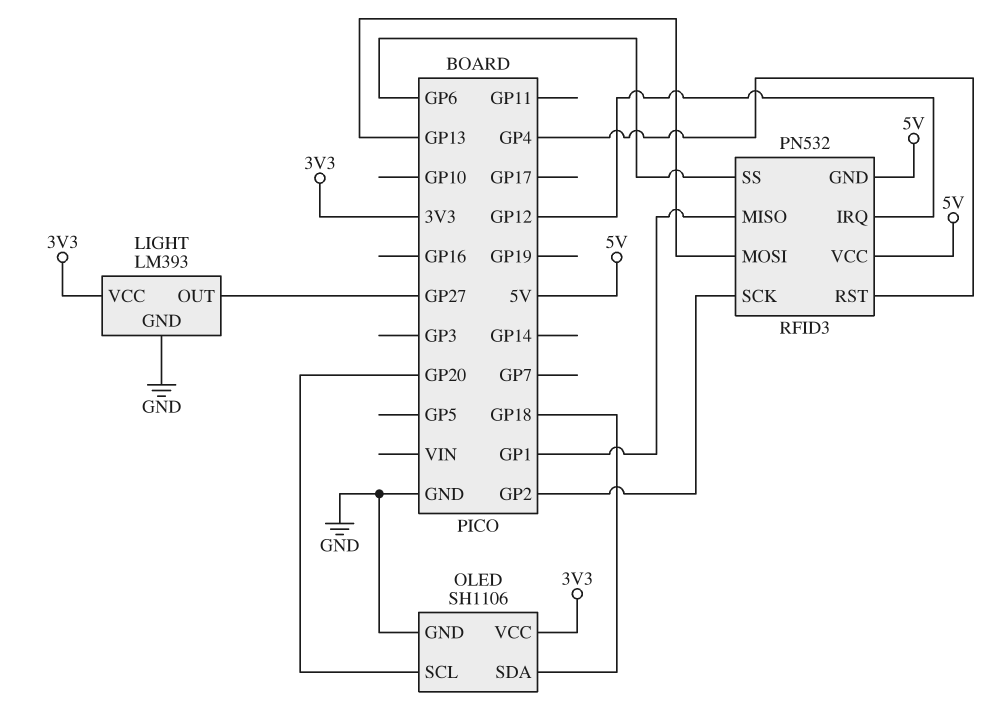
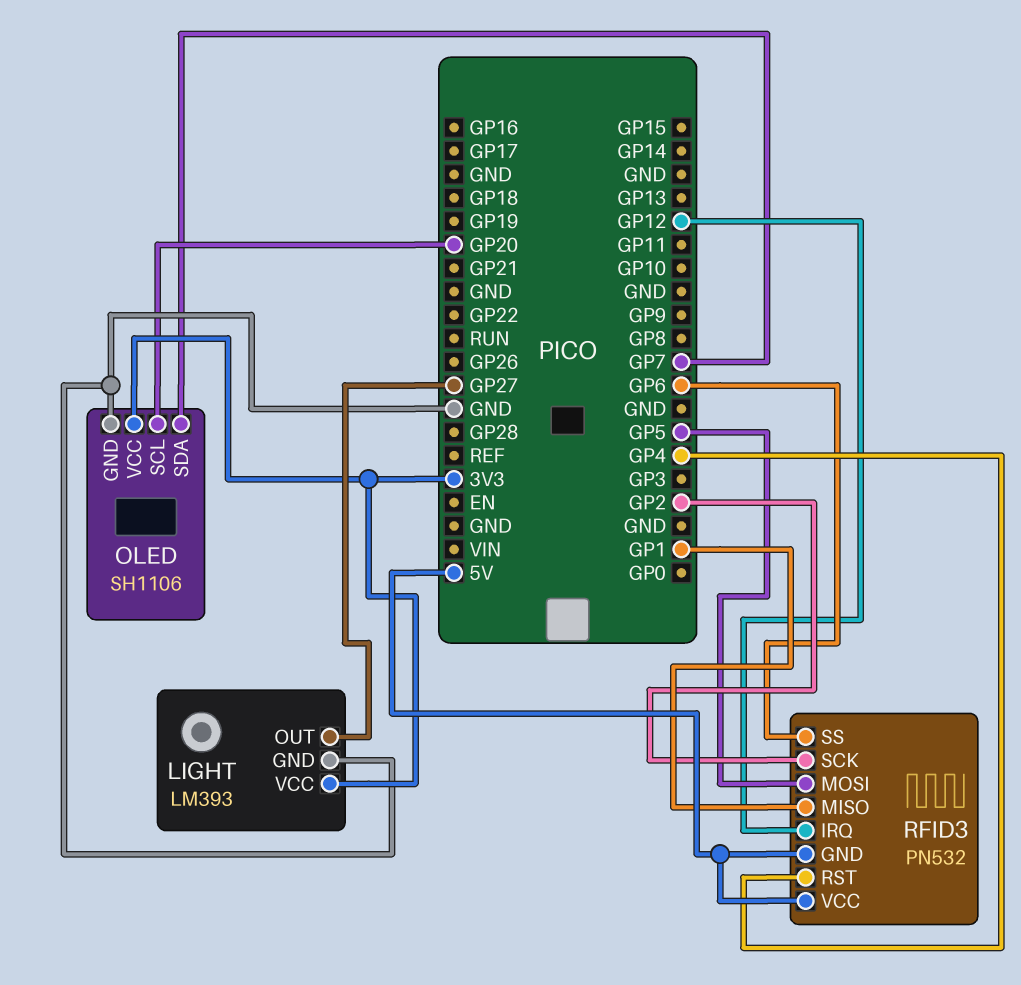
OLED pin SDA: GP18 -> GP7
RFID3 pin MOSI: GP13 -> GP5

